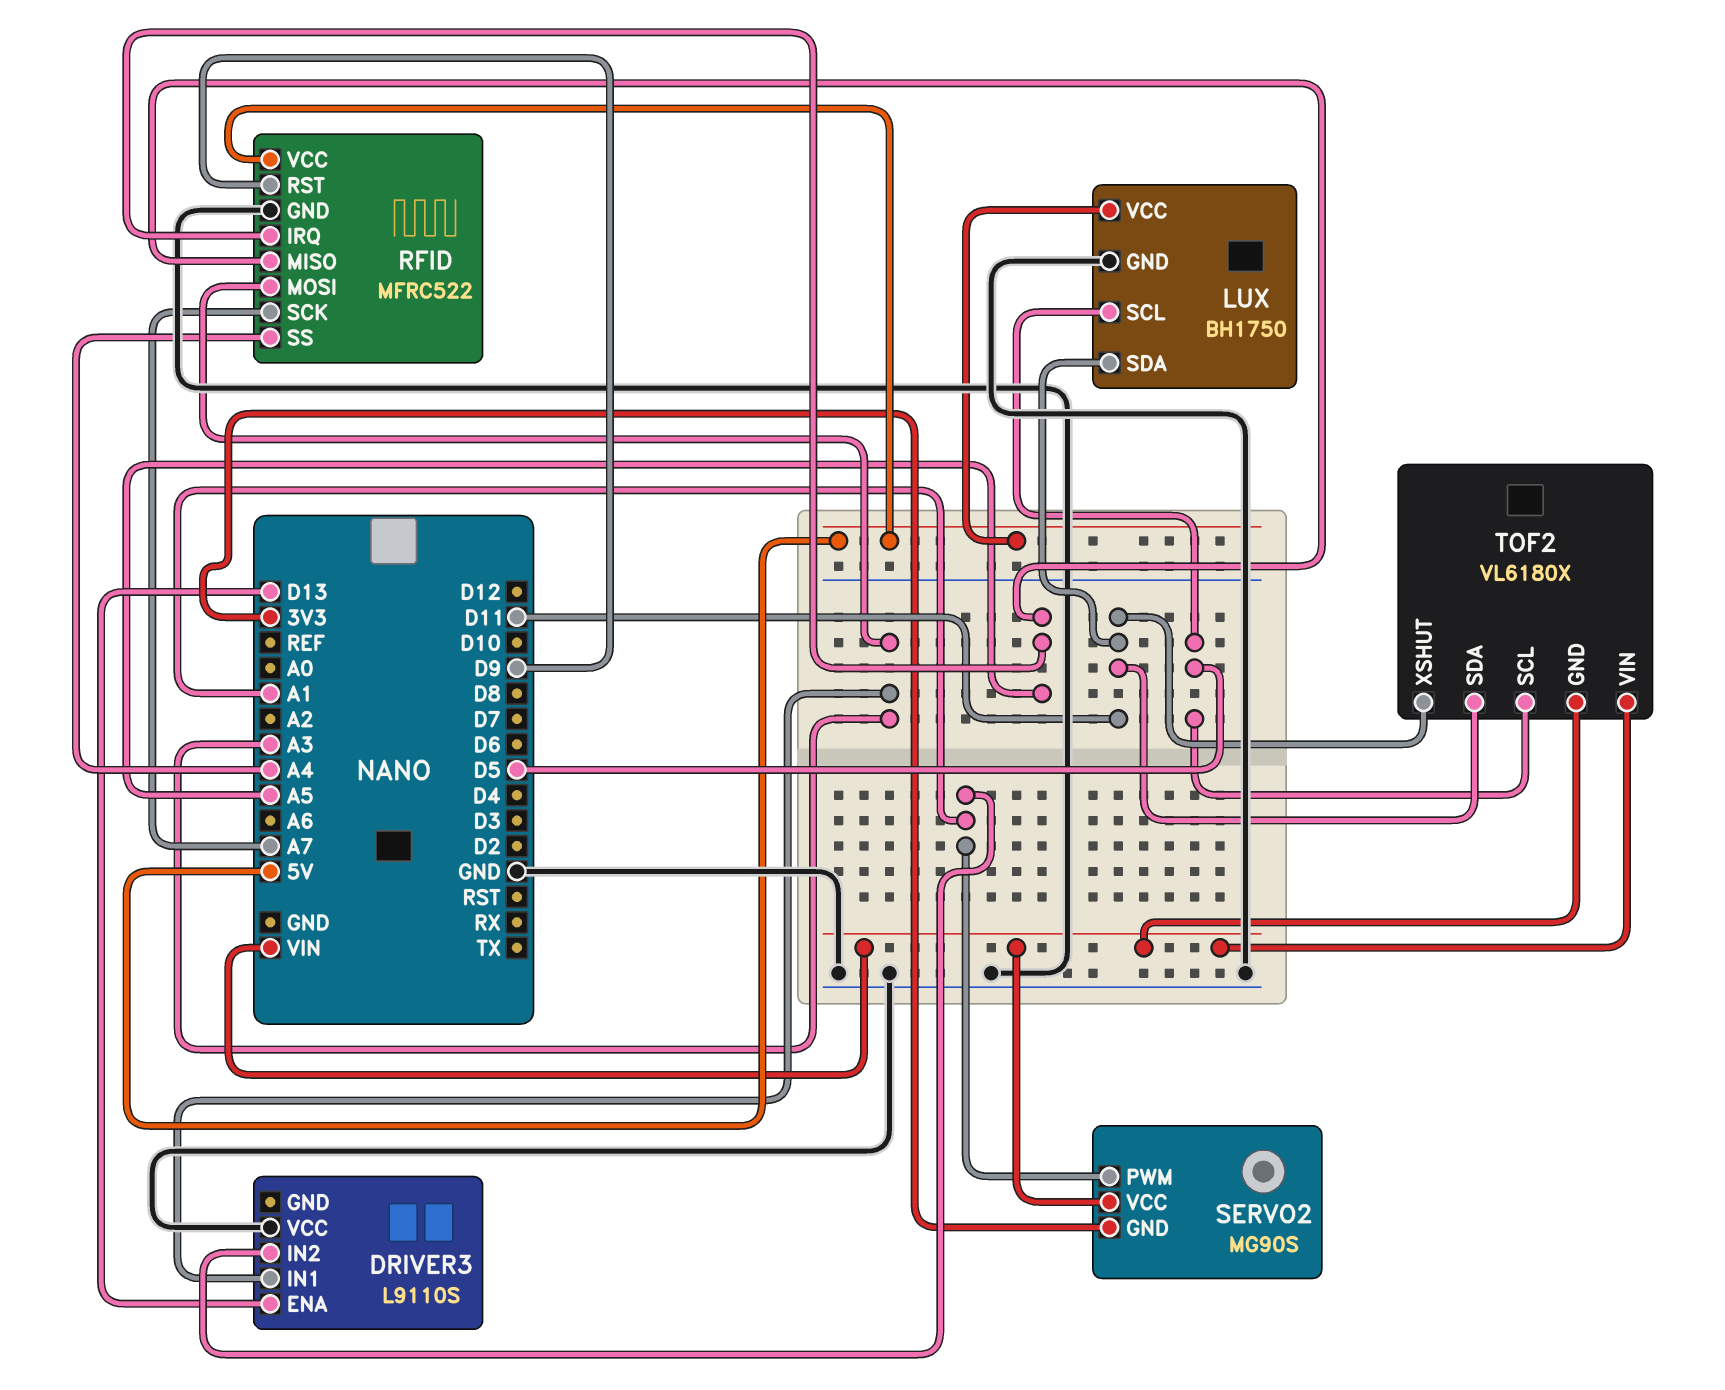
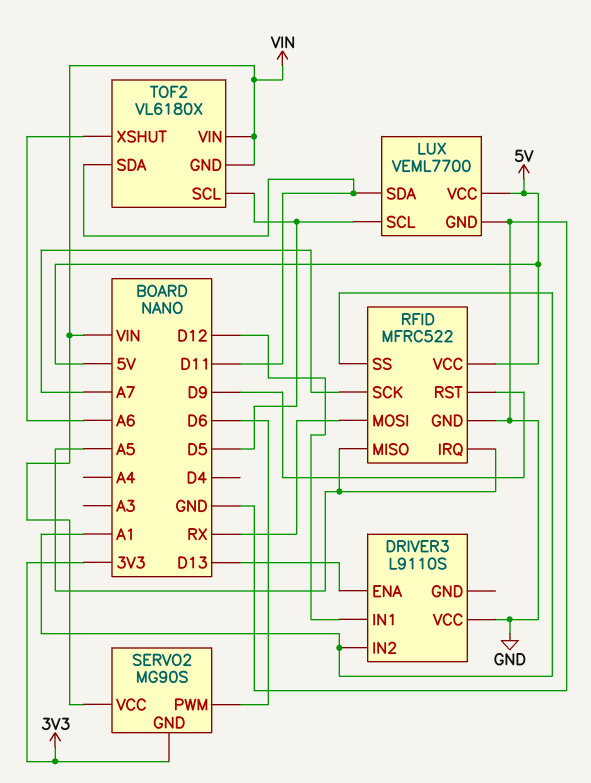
DRIVER3 pin IN1: A3 -> D12
LUX: BH1750 -> VEML7700
RFID pin MOSI: A3 -> RX
RFID pin SS: A4 -> A1
SERVO2 pin PWM: A1 -> D6
TOF2 pin XSHUT: D11 -> A6

